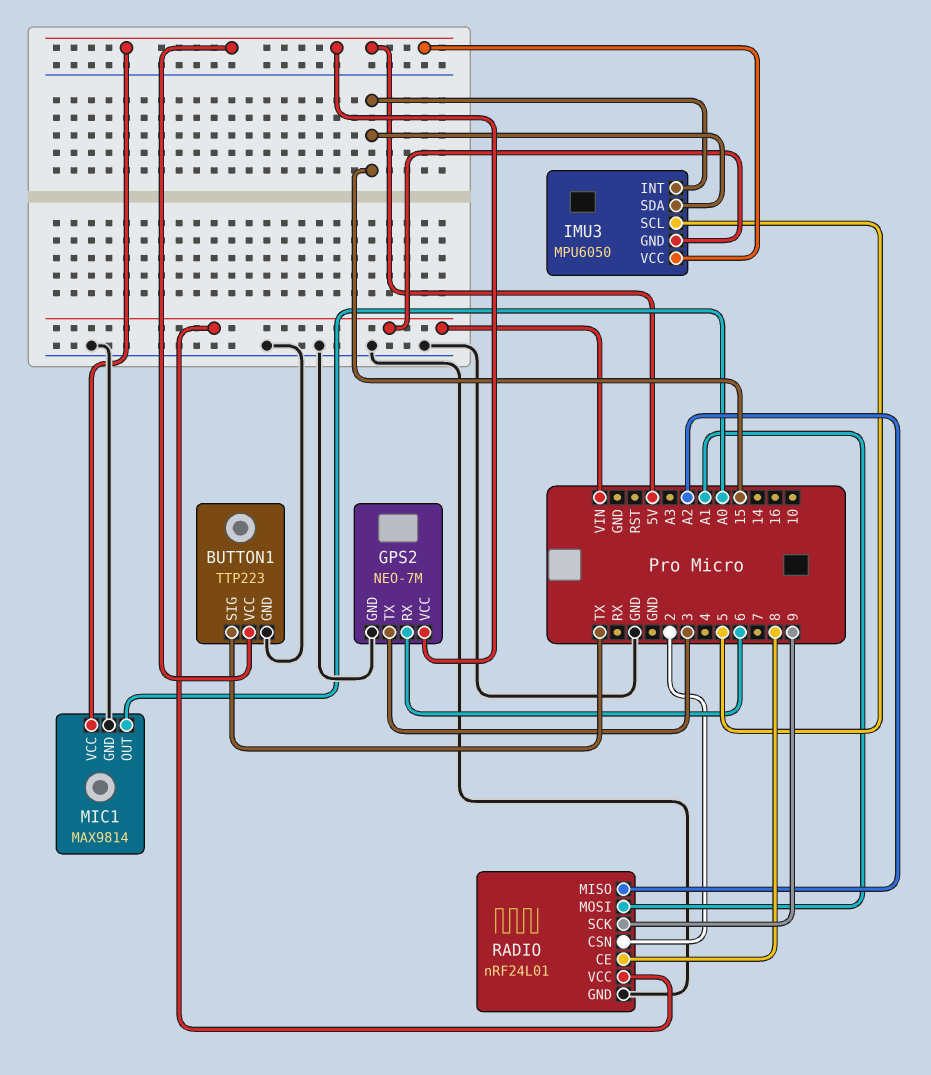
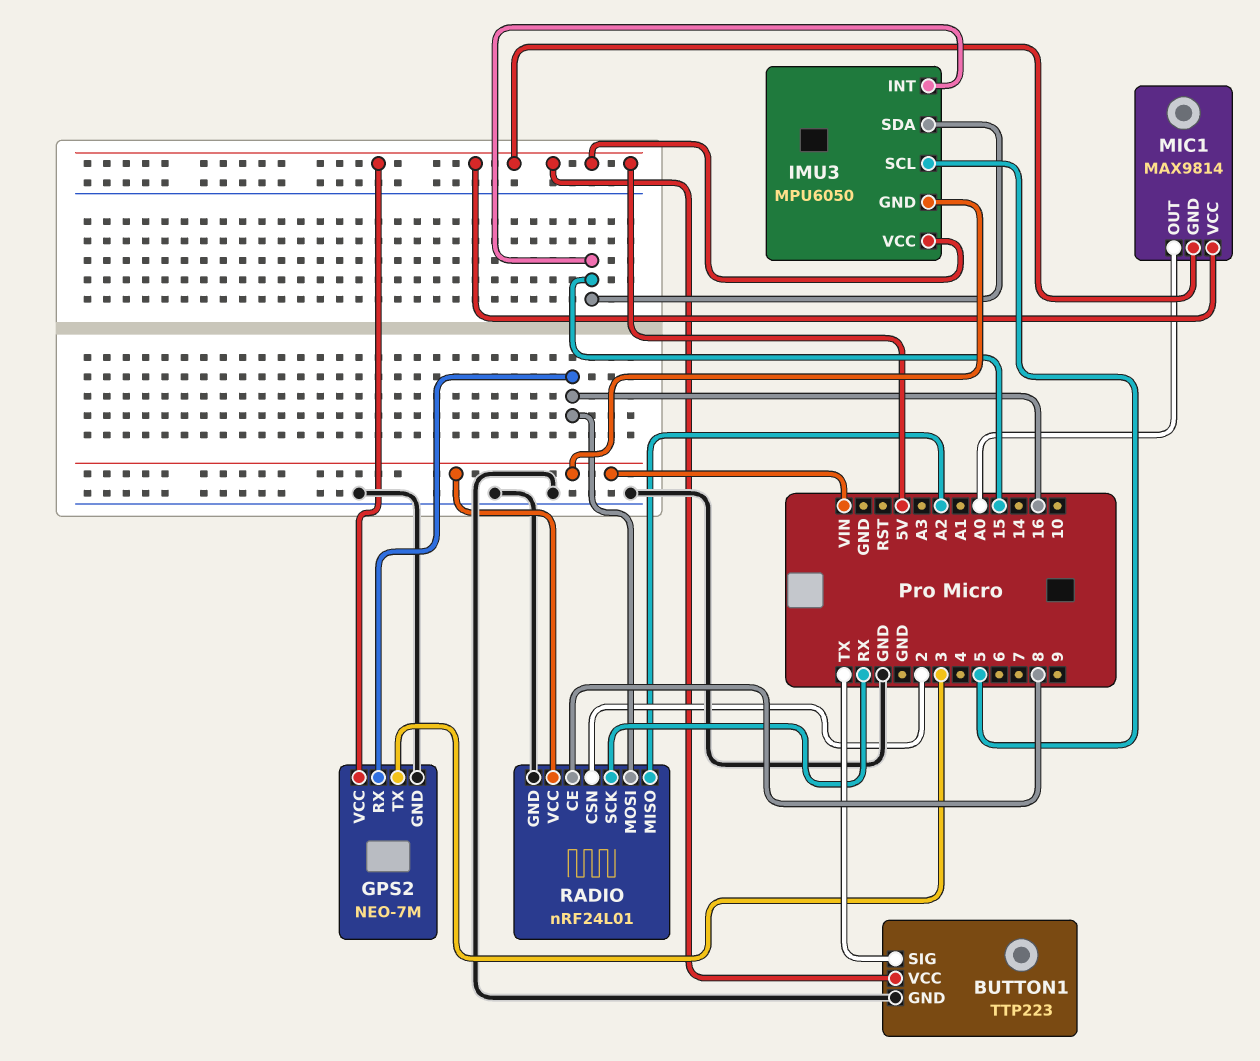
GPS2 pin RX: 6 -> 16
MIC1 pin GND: GND -> 5V
RADIO pin MOSI: A1 -> 16
RADIO pin SCK: 9 -> RX

